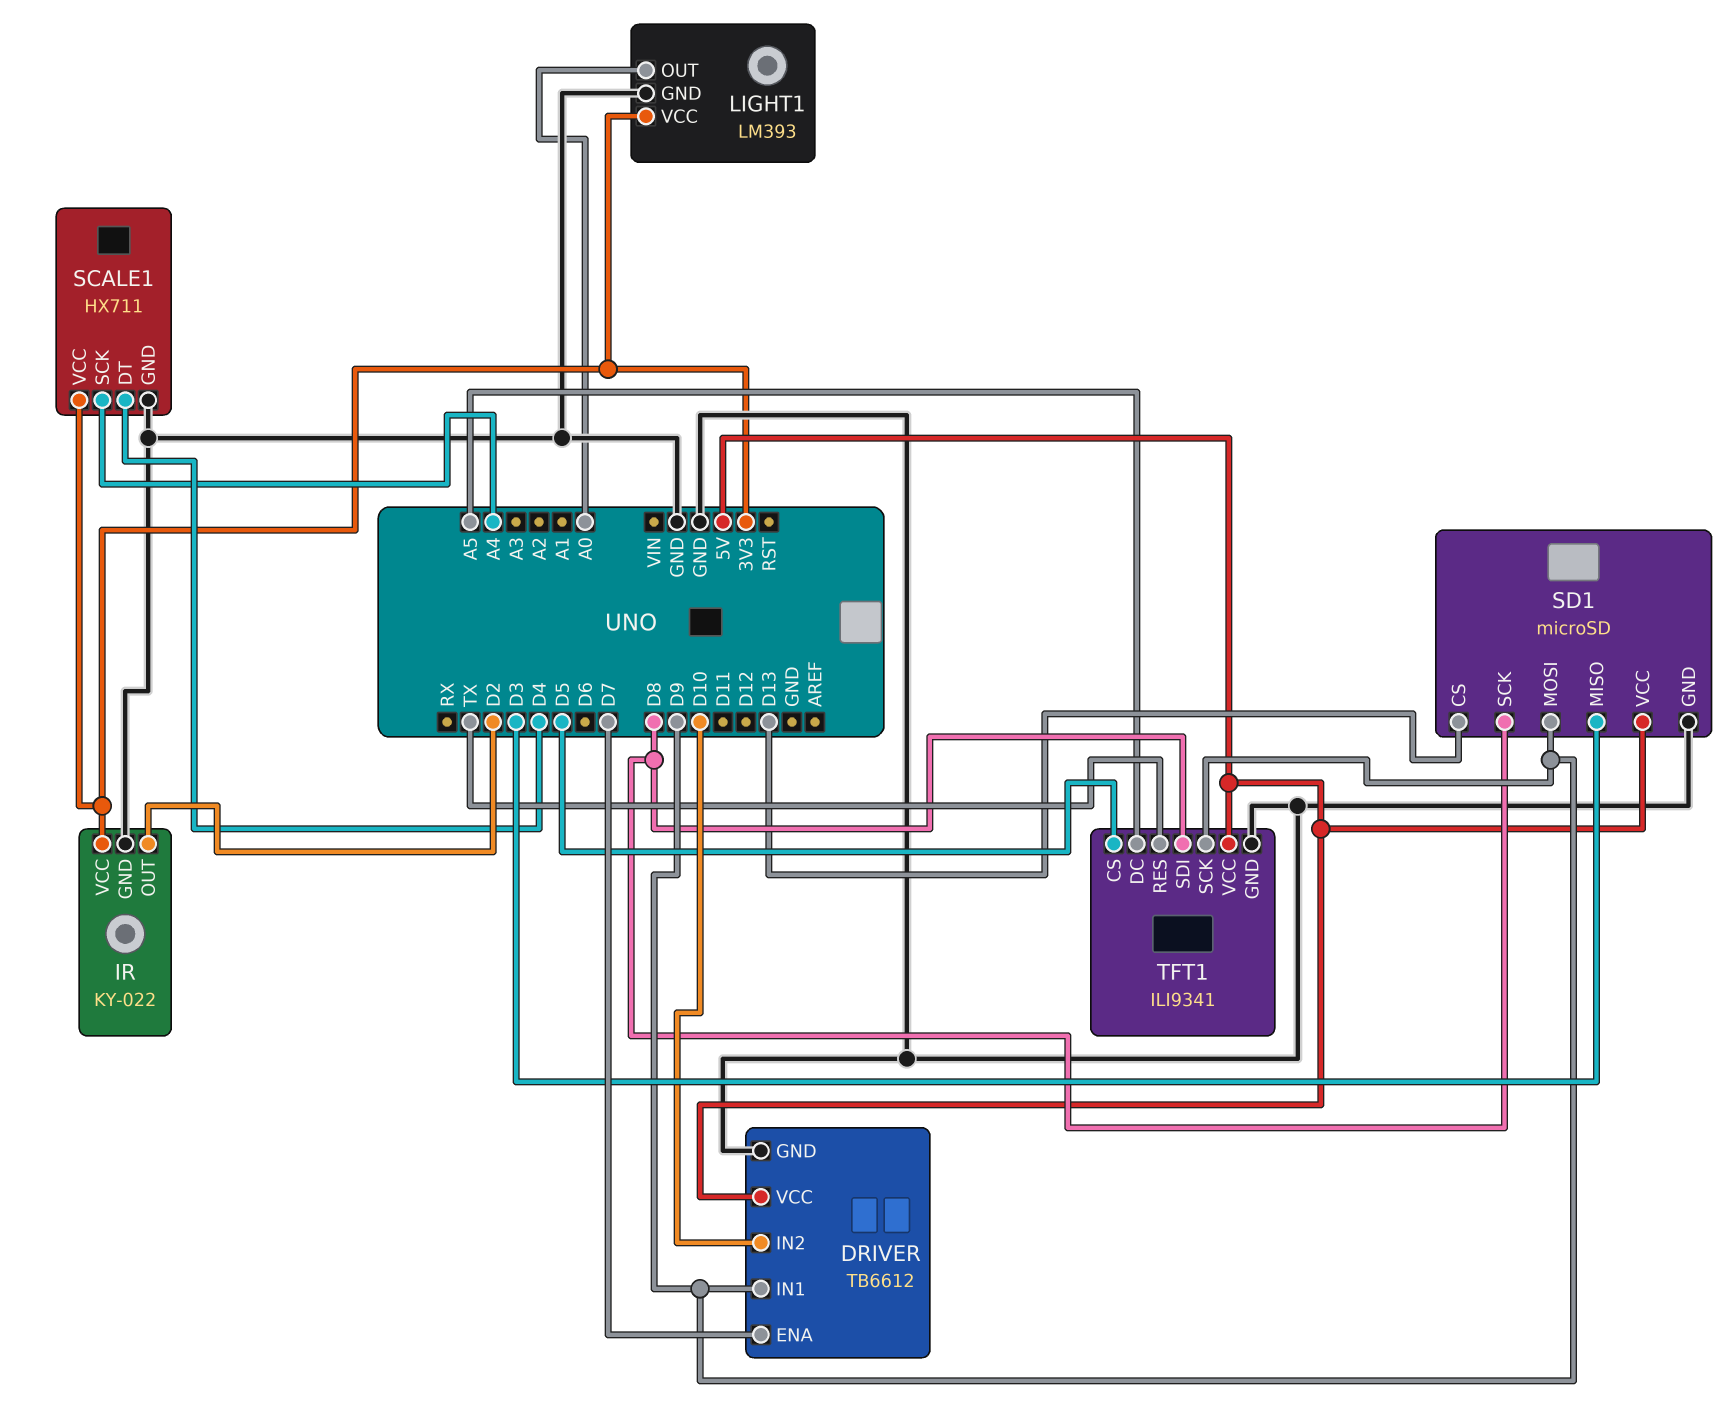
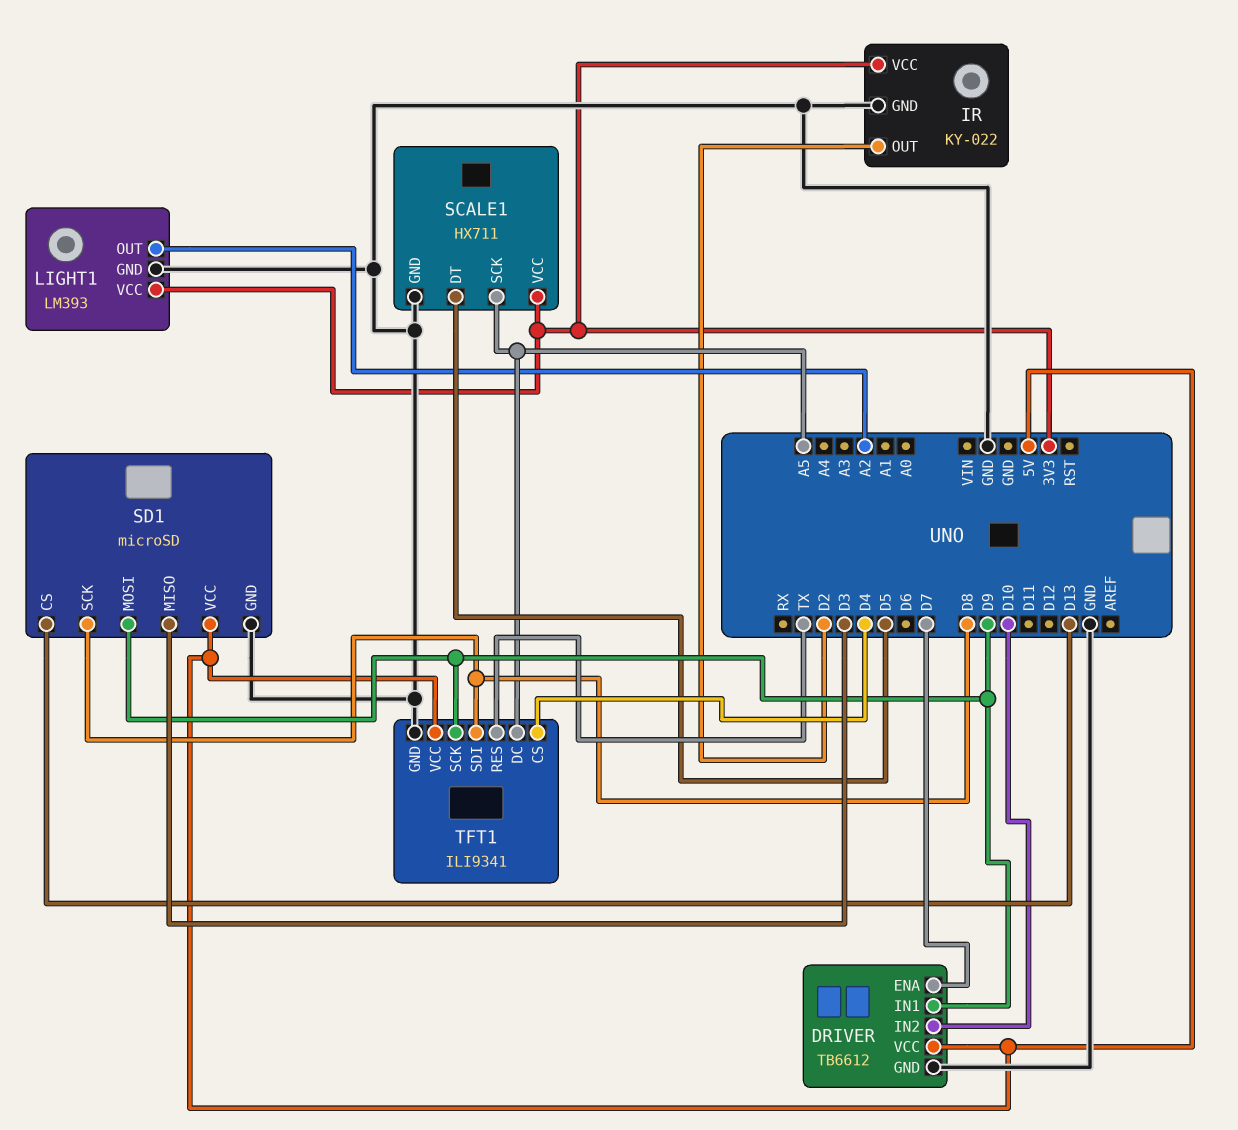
LIGHT1 pin OUT: A0 -> A2
SCALE1 pin DT: D4 -> D5
SCALE1 pin SCK: A4 -> A5
TFT1 pin CS: D5 -> D4

